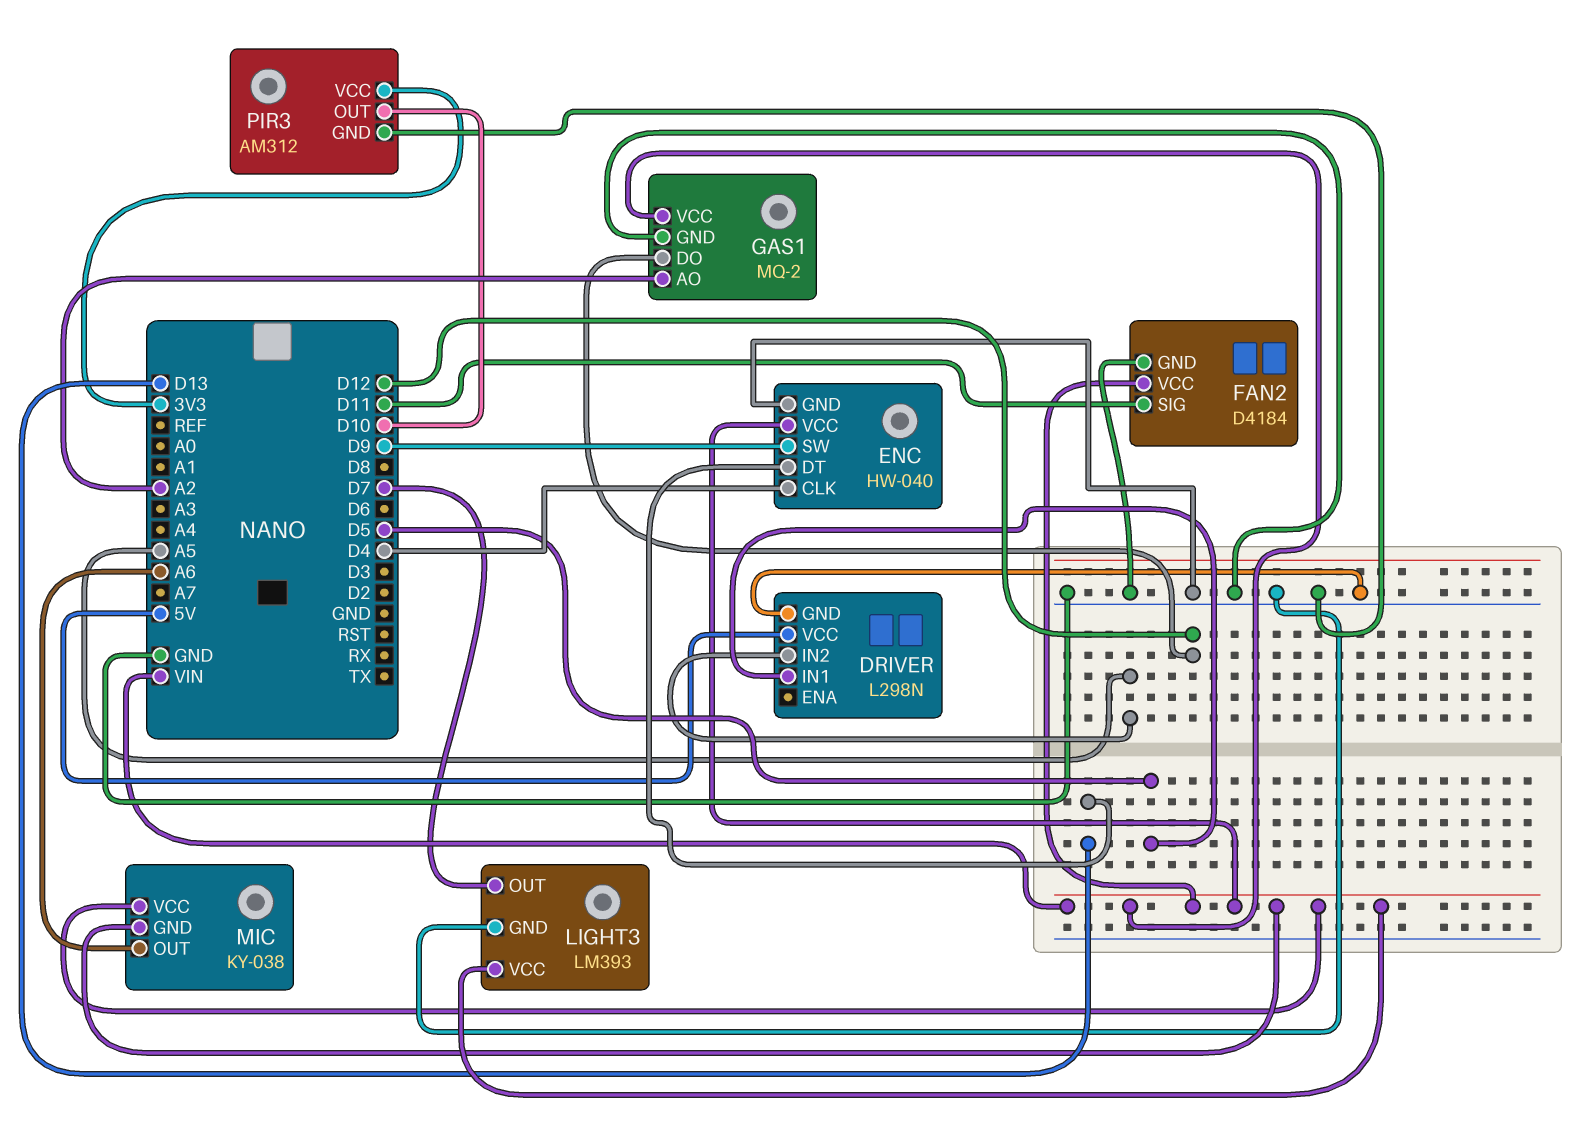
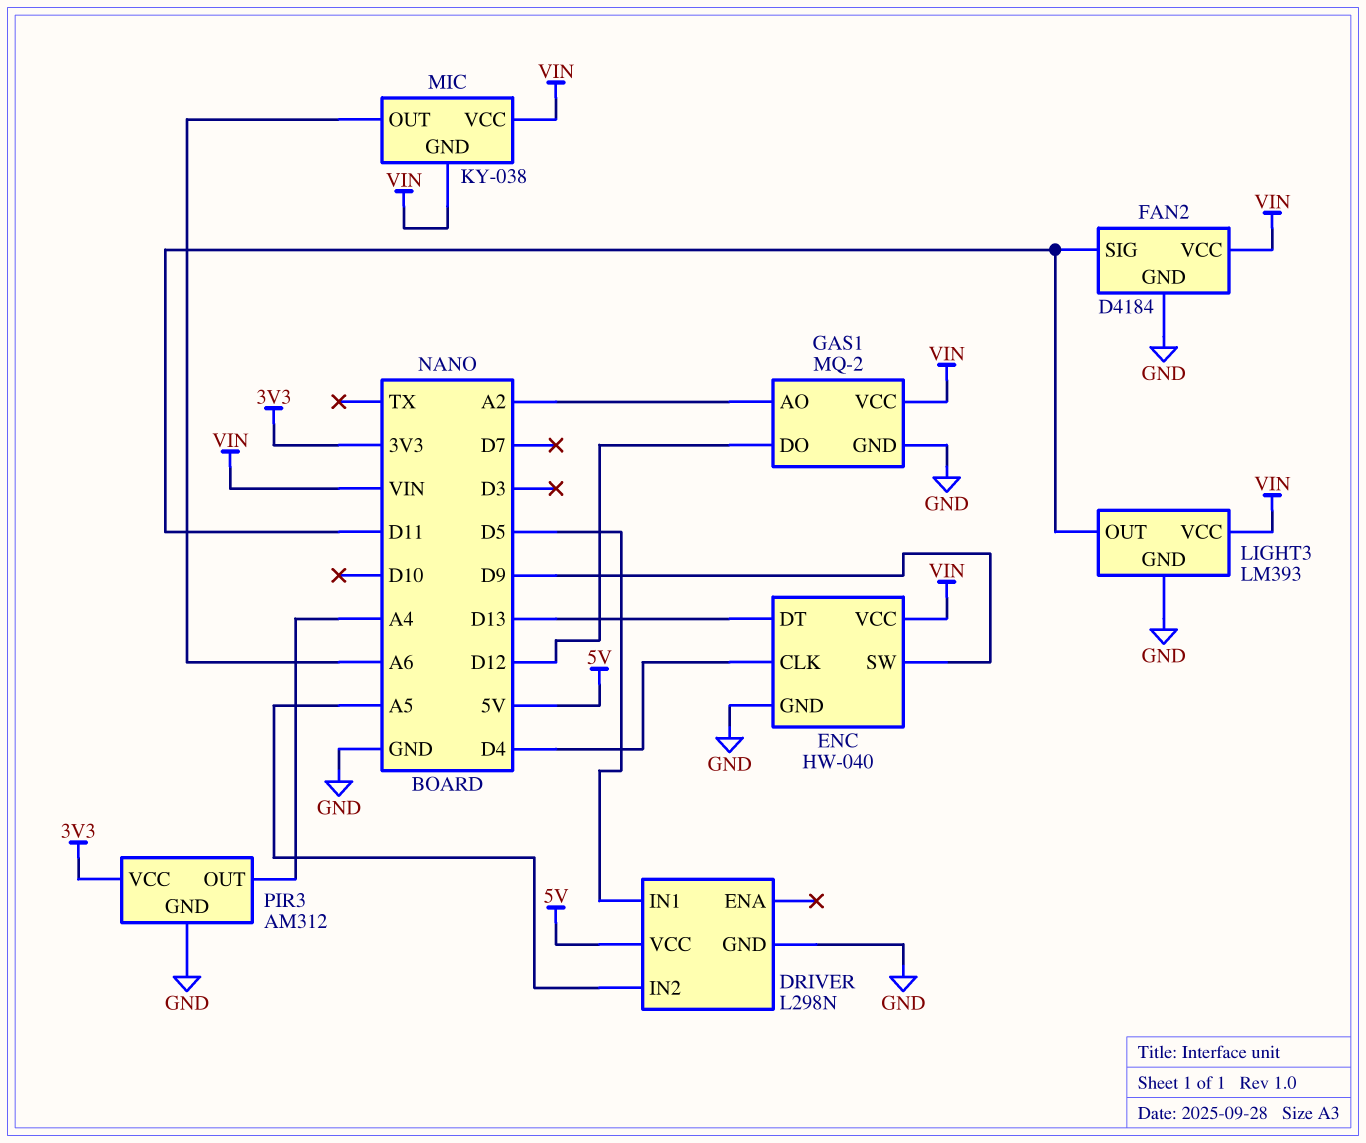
LIGHT3 pin OUT: D7 -> D11
PIR3 pin OUT: D10 -> A4

